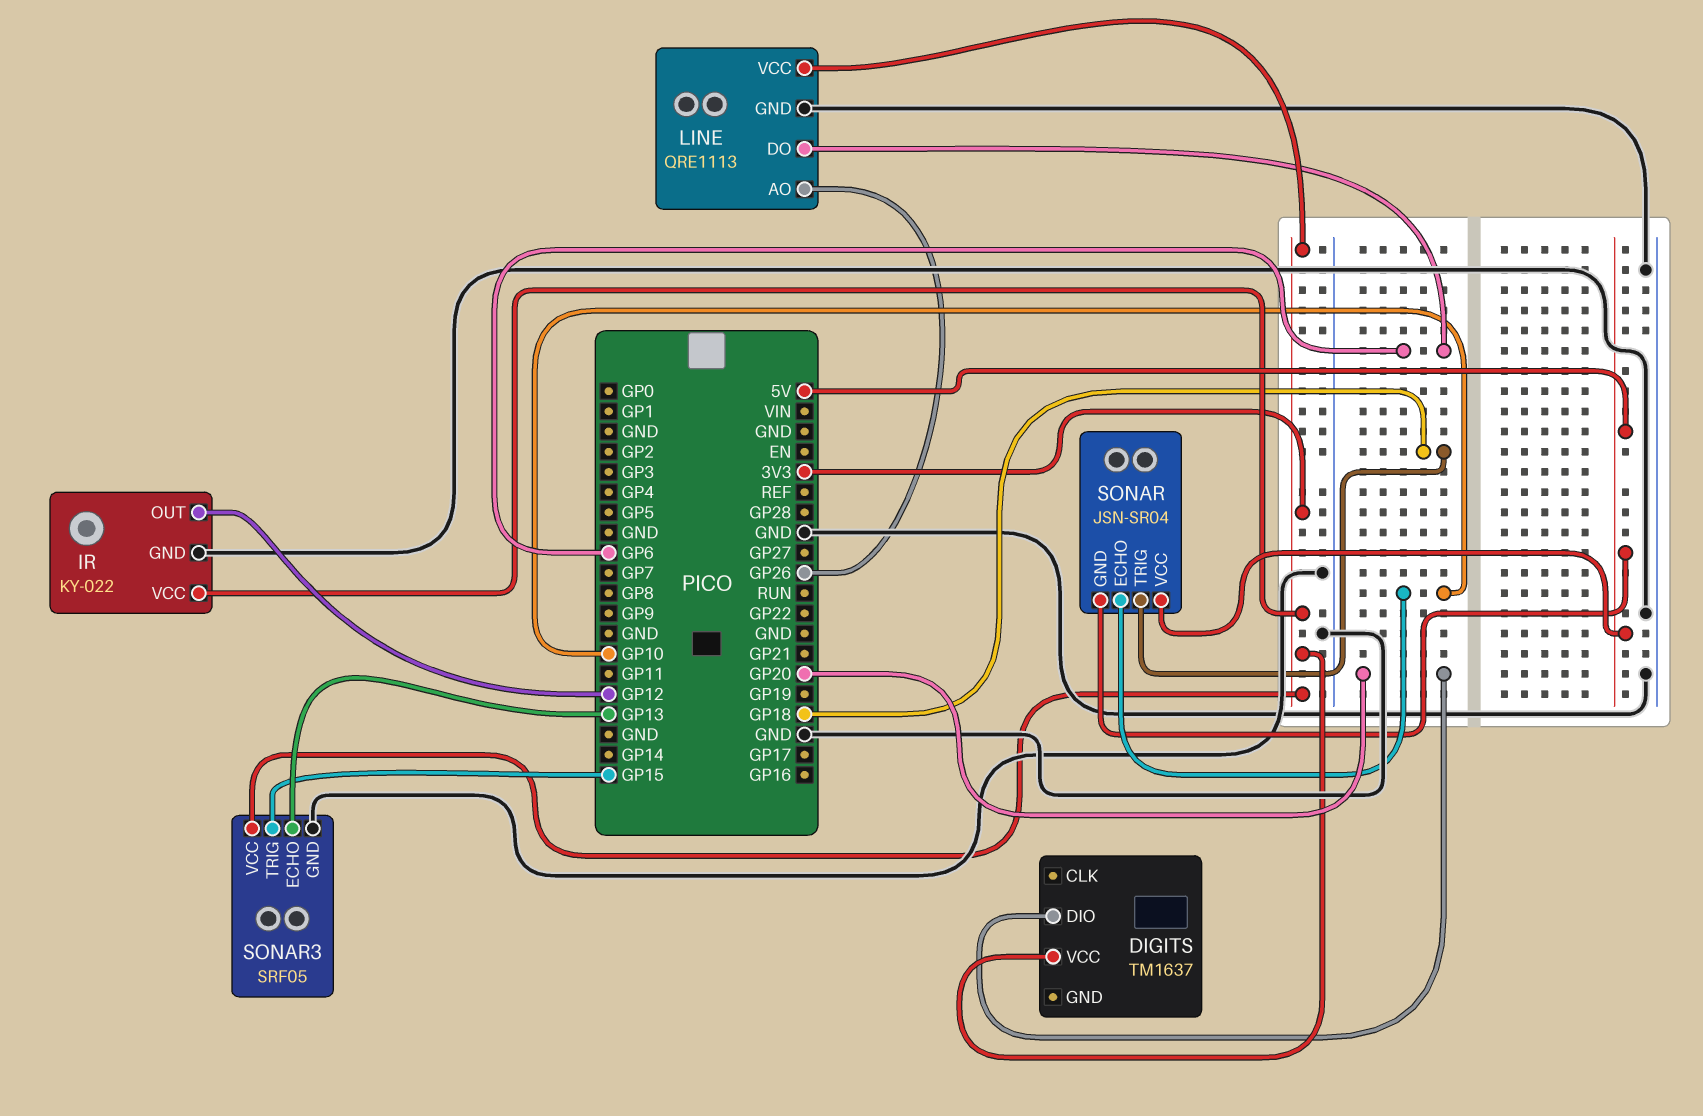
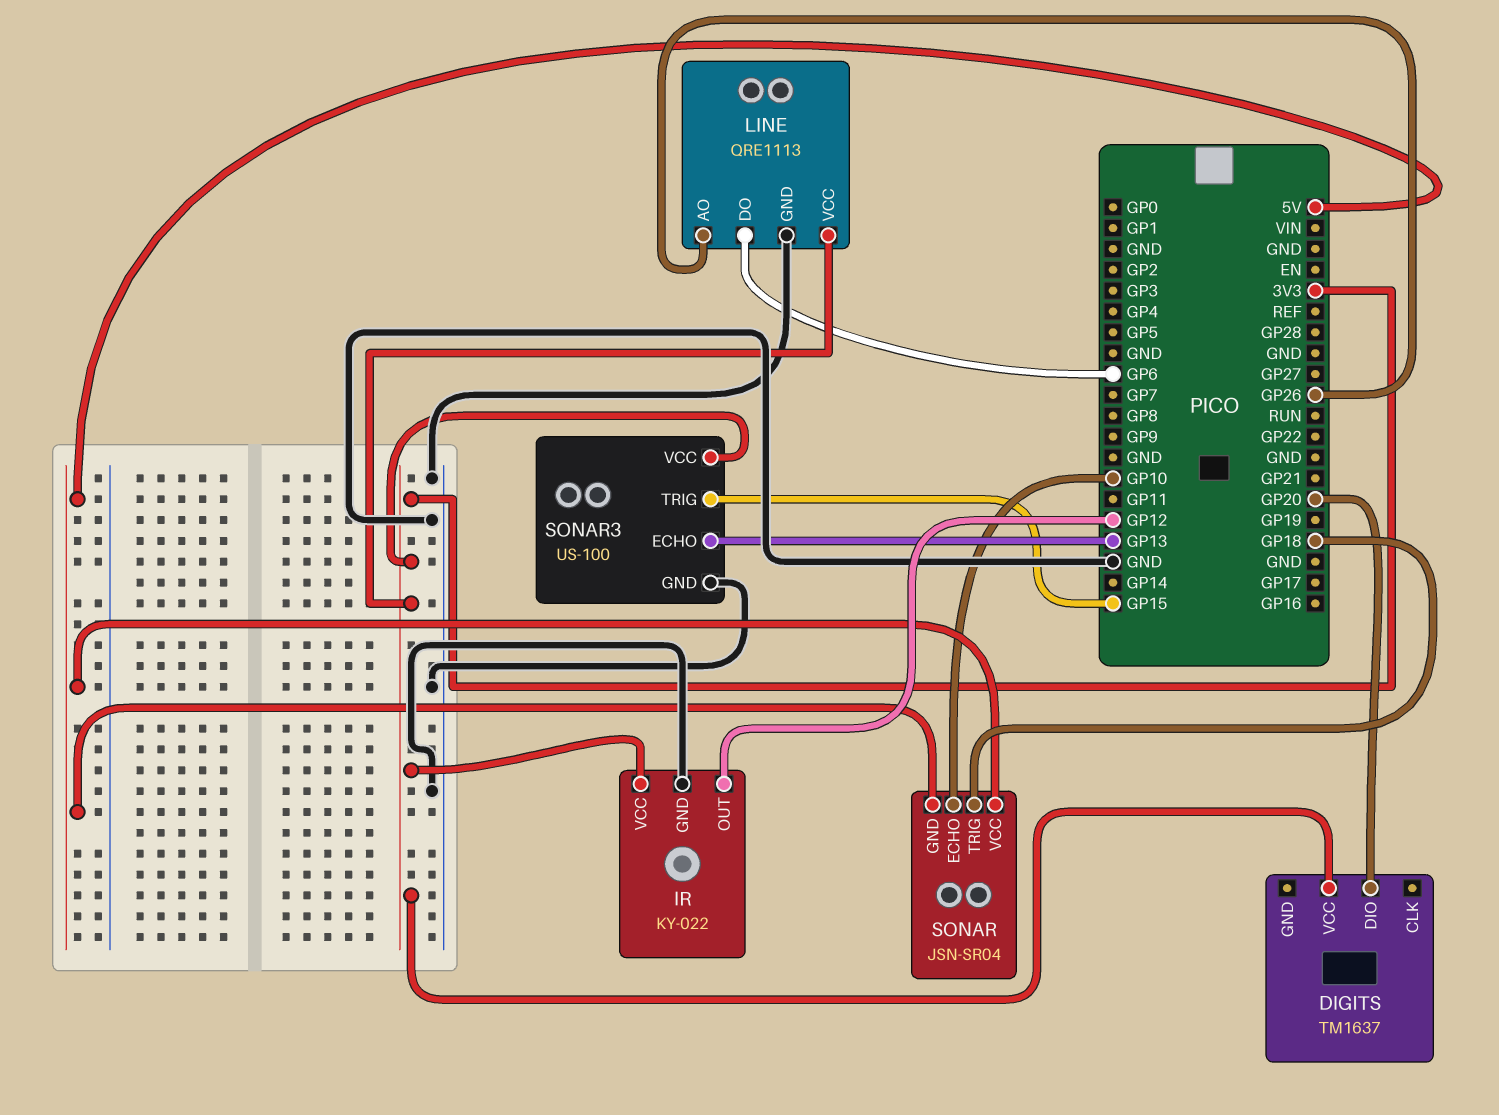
SONAR3: SRF05 -> US-100

